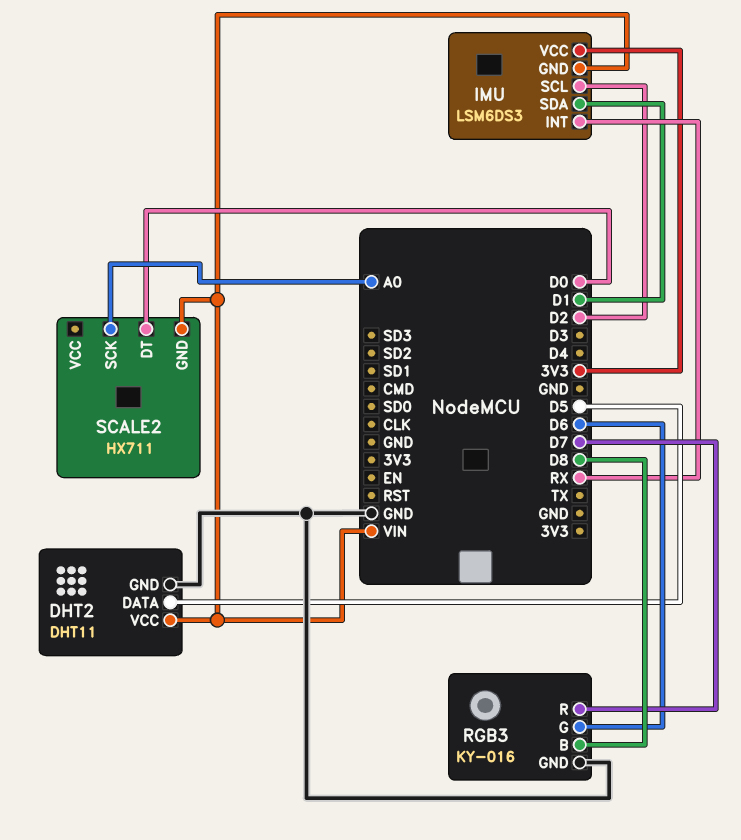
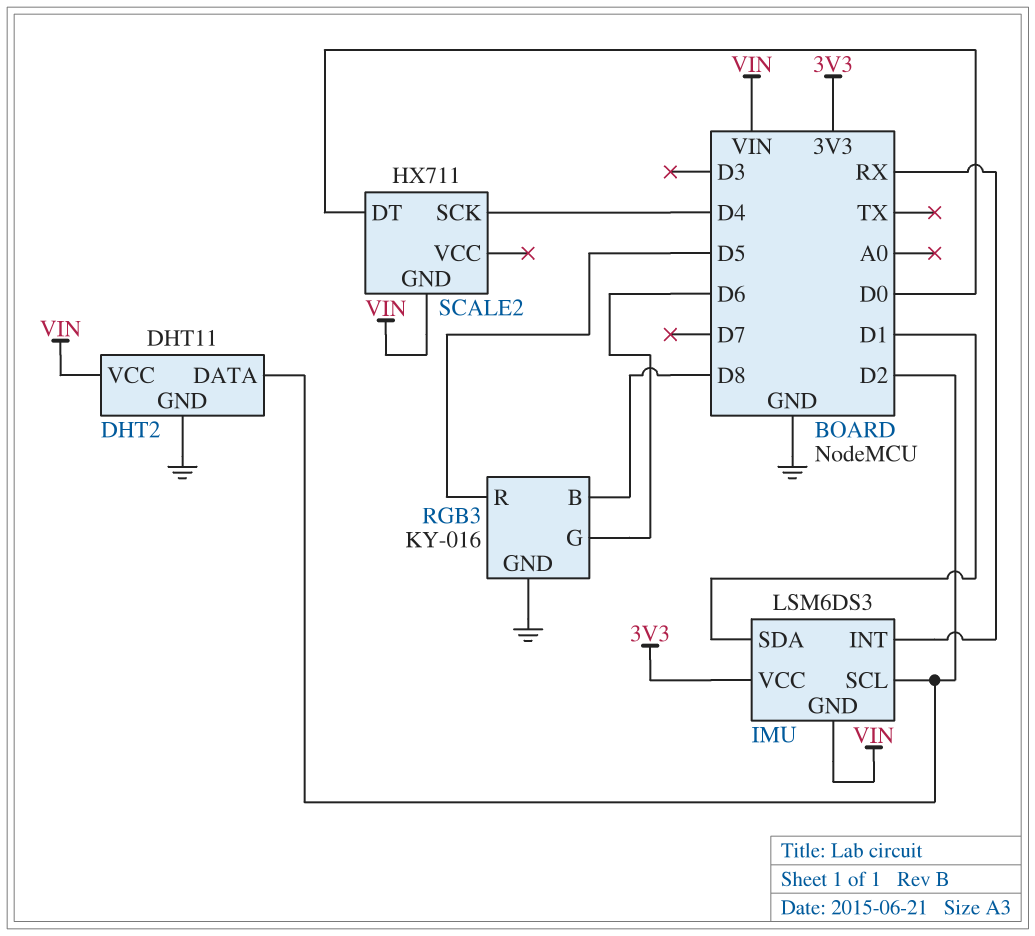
DHT2 pin DATA: D5 -> D2
RGB3 pin R: D7 -> D5
SCALE2 pin SCK: A0 -> D4

